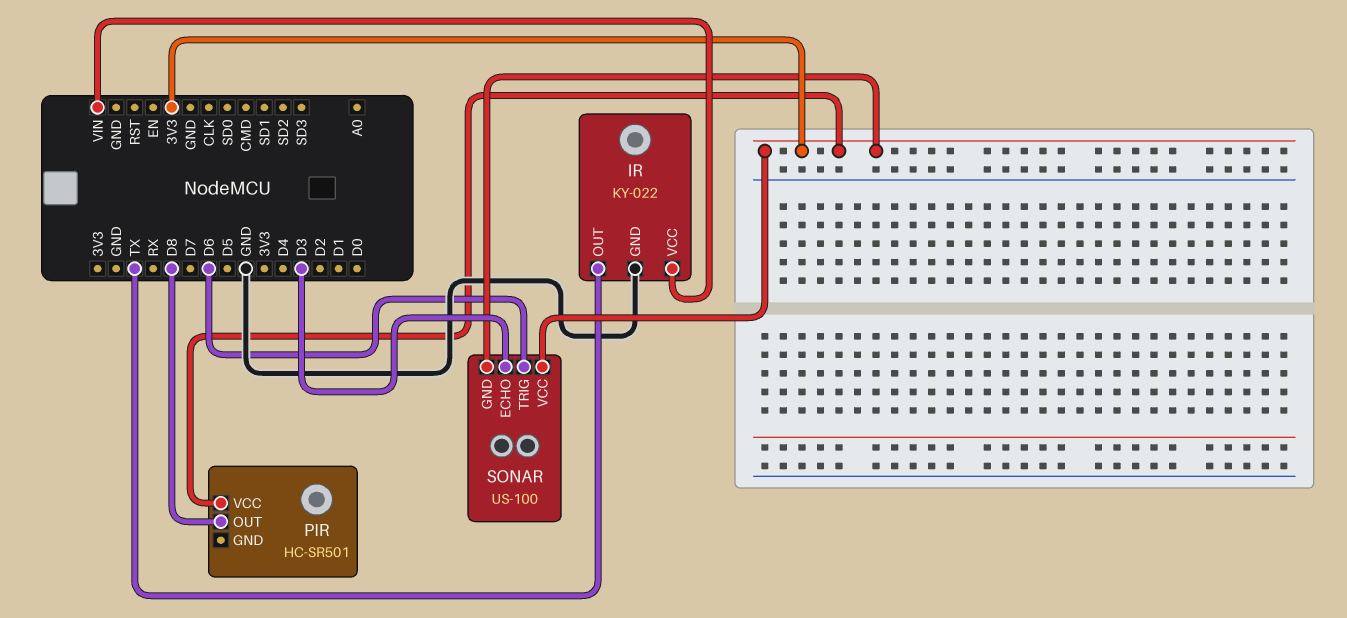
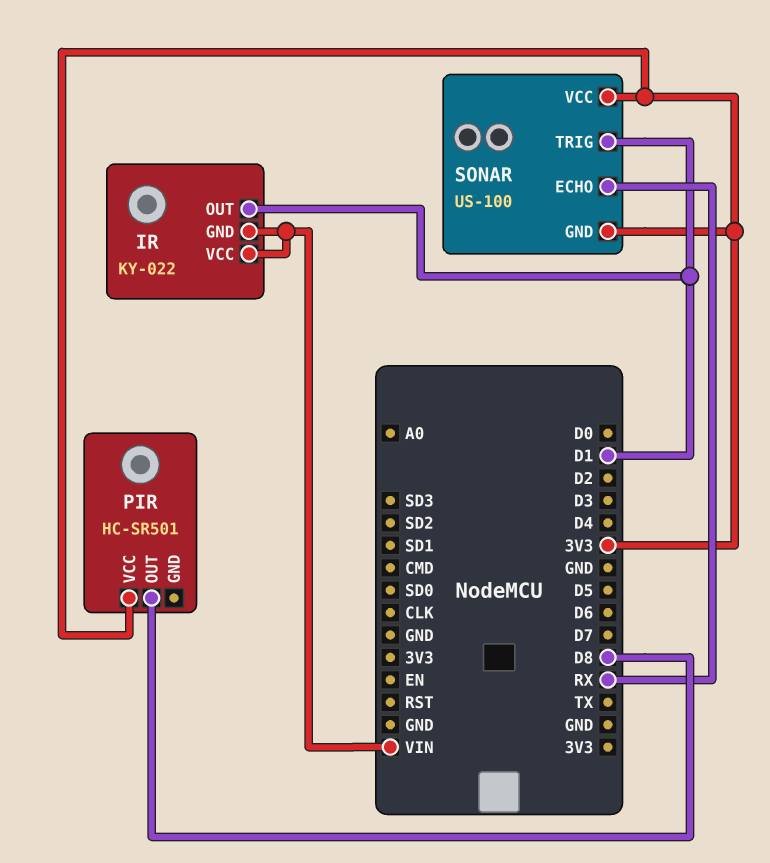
IR pin GND: GND -> VIN
IR pin OUT: TX -> D1
SONAR pin ECHO: D3 -> RX
SONAR pin TRIG: D6 -> D1

